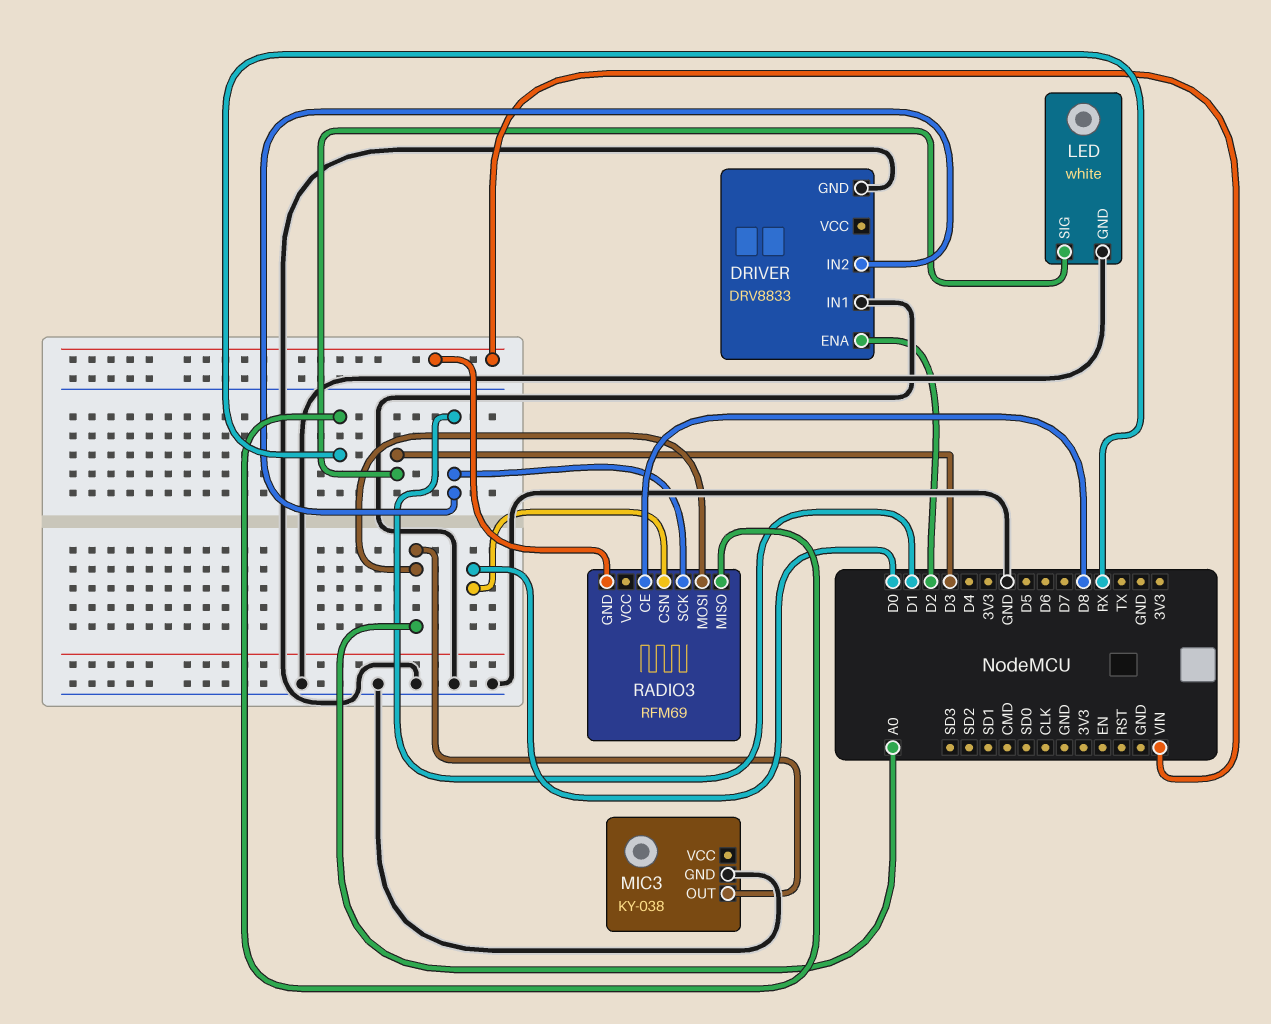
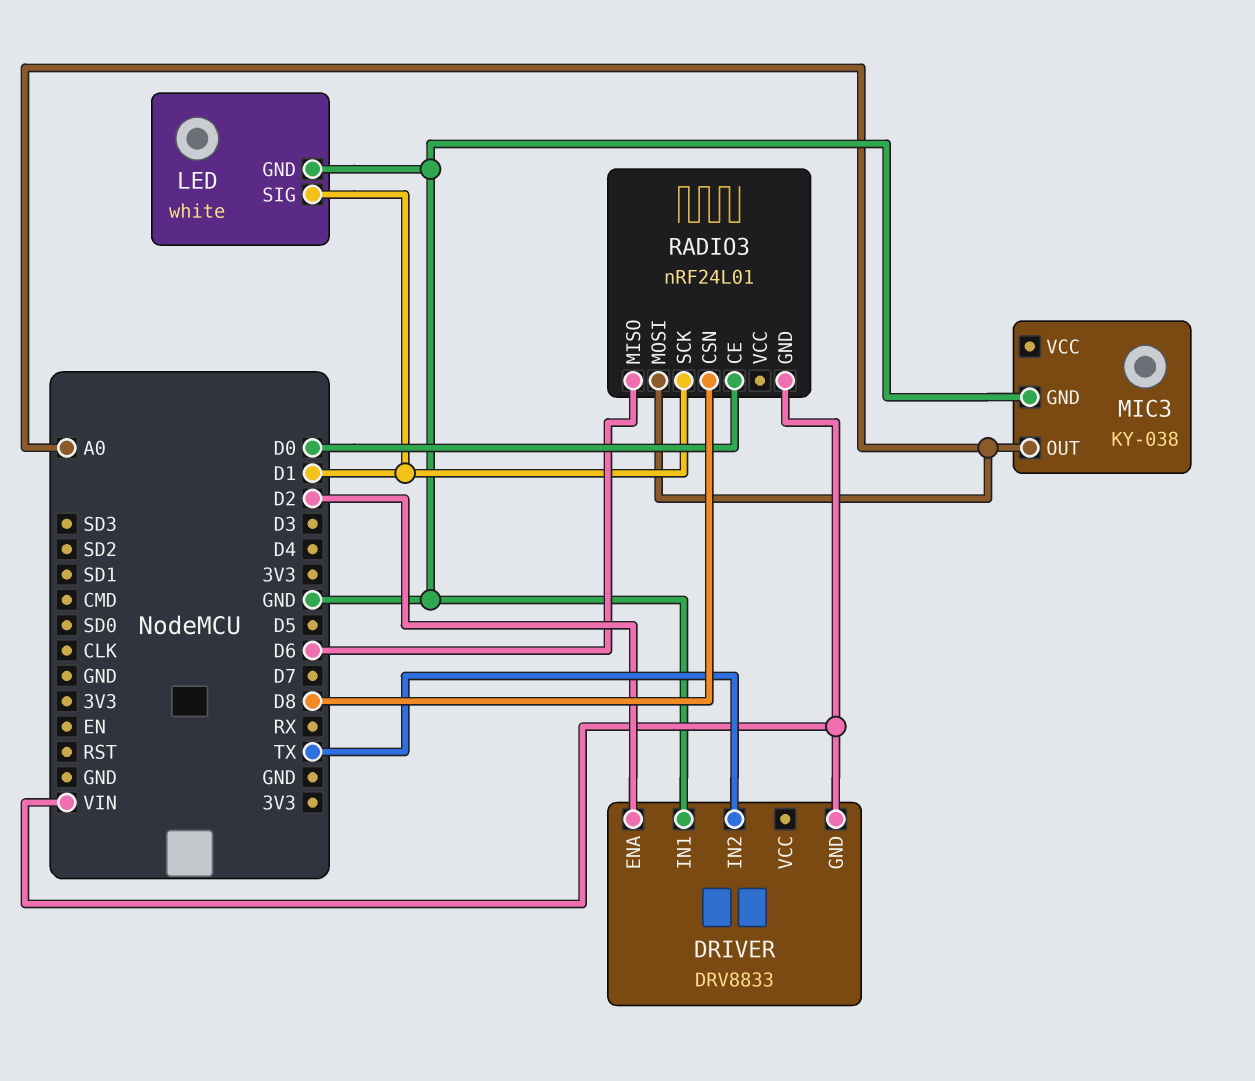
DRIVER pin GND: GND -> VIN
DRIVER pin IN2: D1 -> TX
LED pin SIG: D3 -> D1
RADIO3: RFM69 -> nRF24L01
RADIO3 pin CE: D8 -> D0
RADIO3 pin CSN: D0 -> D8
RADIO3 pin MISO: RX -> D6

